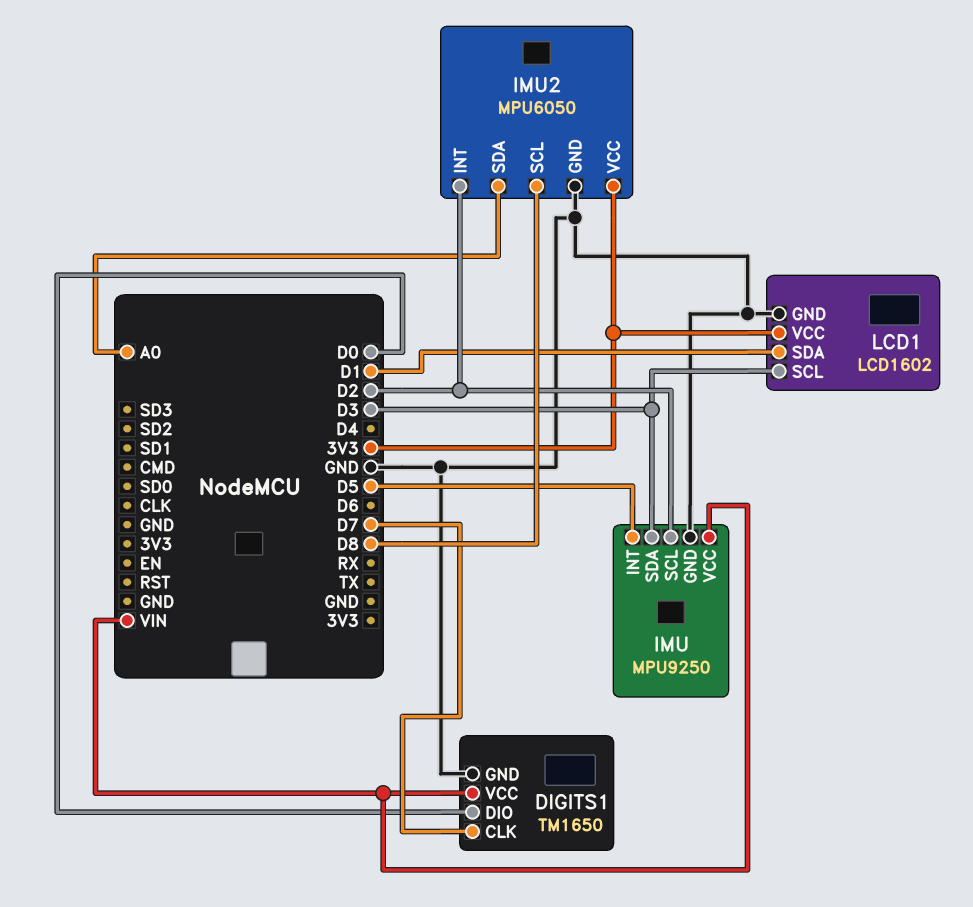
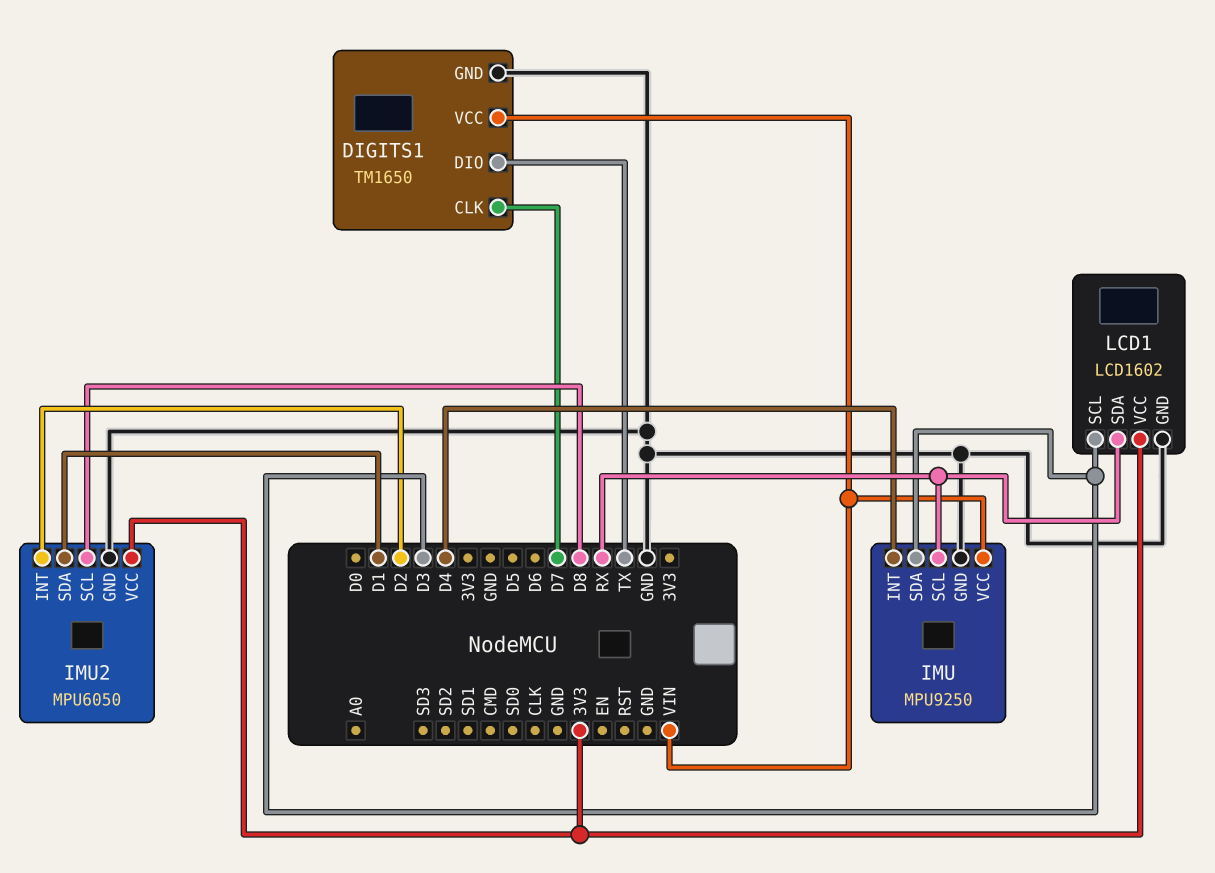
DIGITS1 pin DIO: D0 -> TX
IMU pin INT: D5 -> D4
IMU pin SCL: D2 -> RX
IMU2 pin SDA: A0 -> D1
LCD1 pin SDA: D1 -> RX

